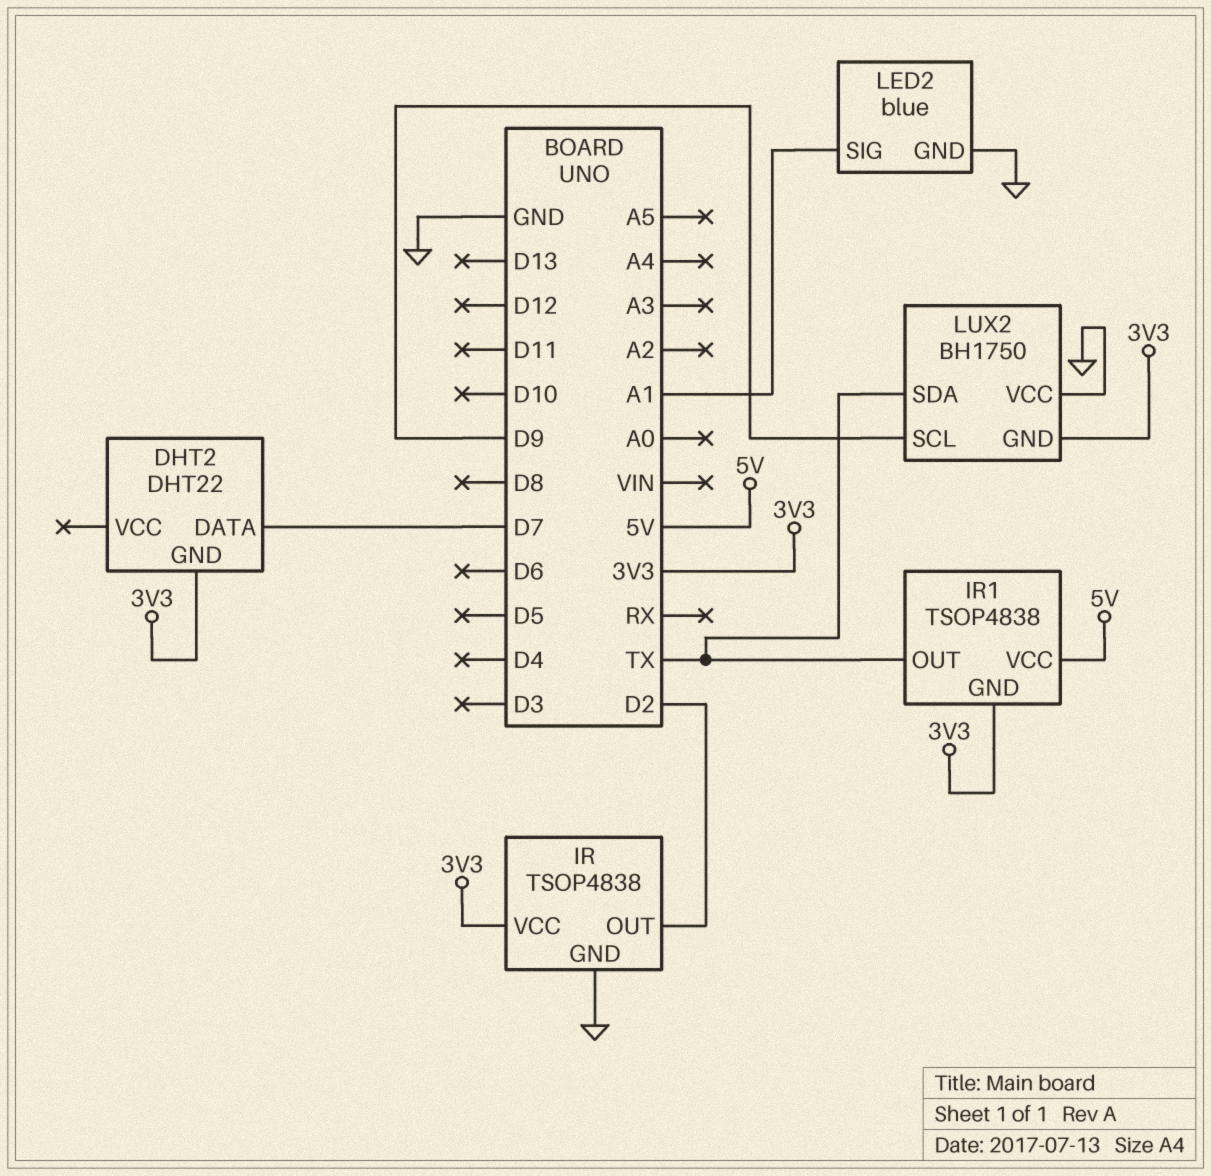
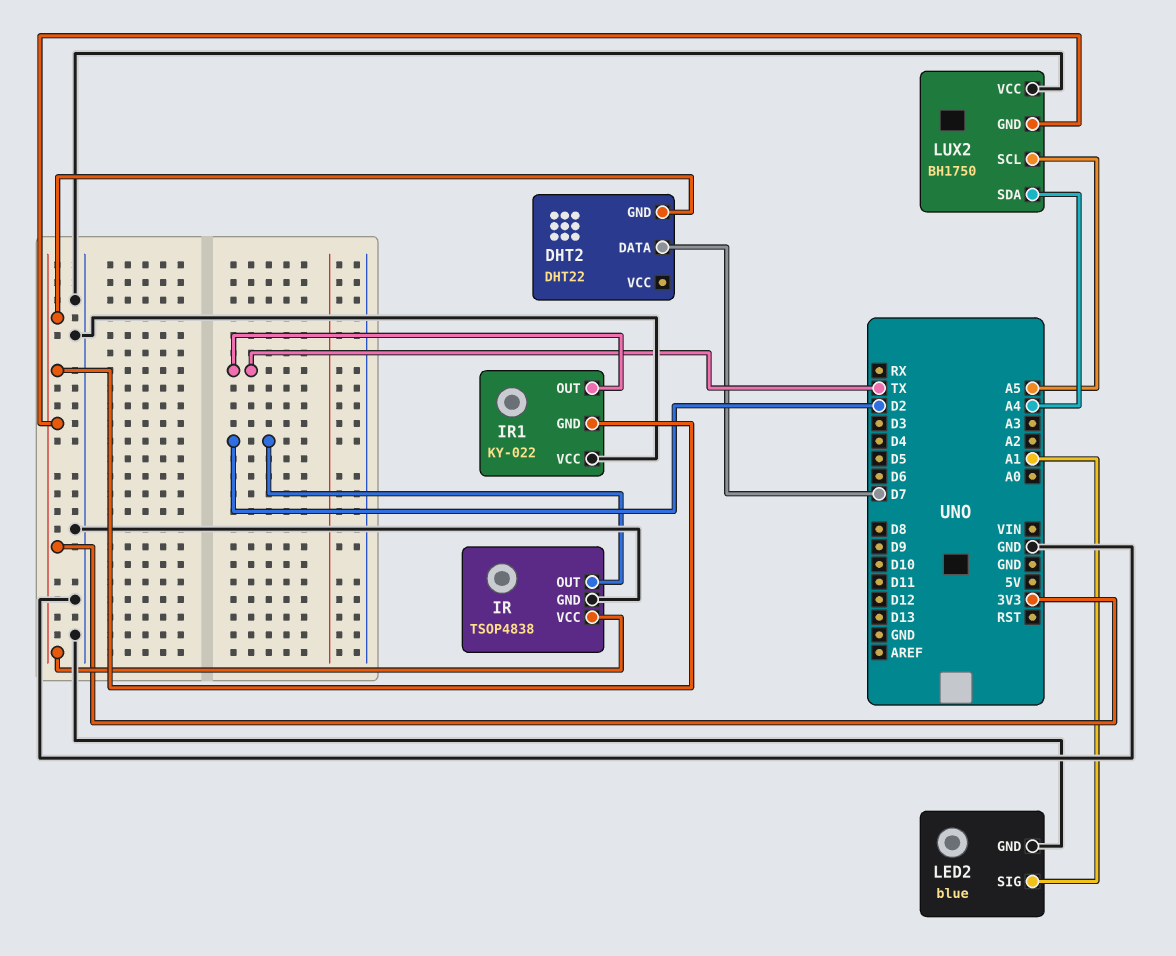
IR1: TSOP4838 -> KY-022
IR1 pin VCC: 5V -> GND
LUX2 pin SCL: D9 -> A5
LUX2 pin SDA: TX -> A4

